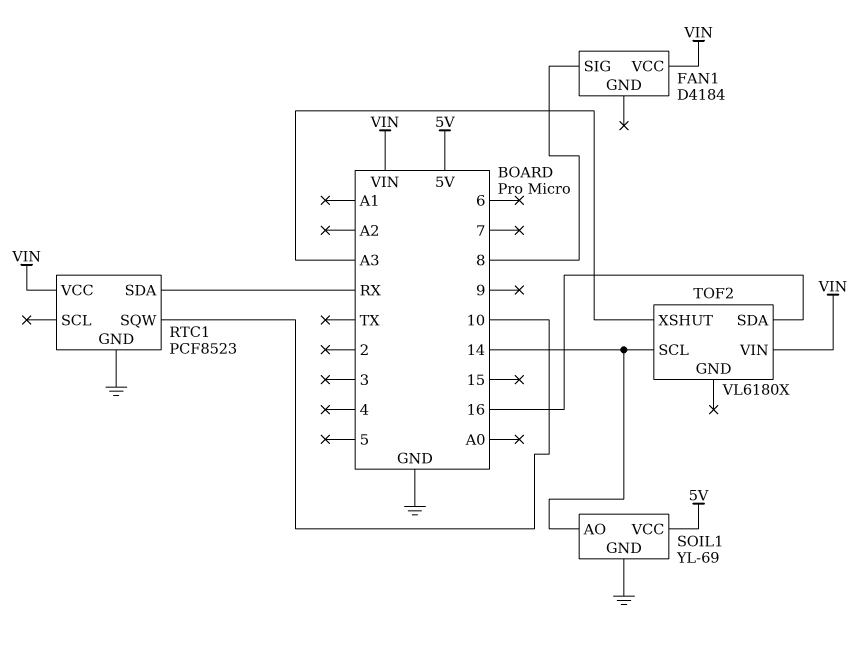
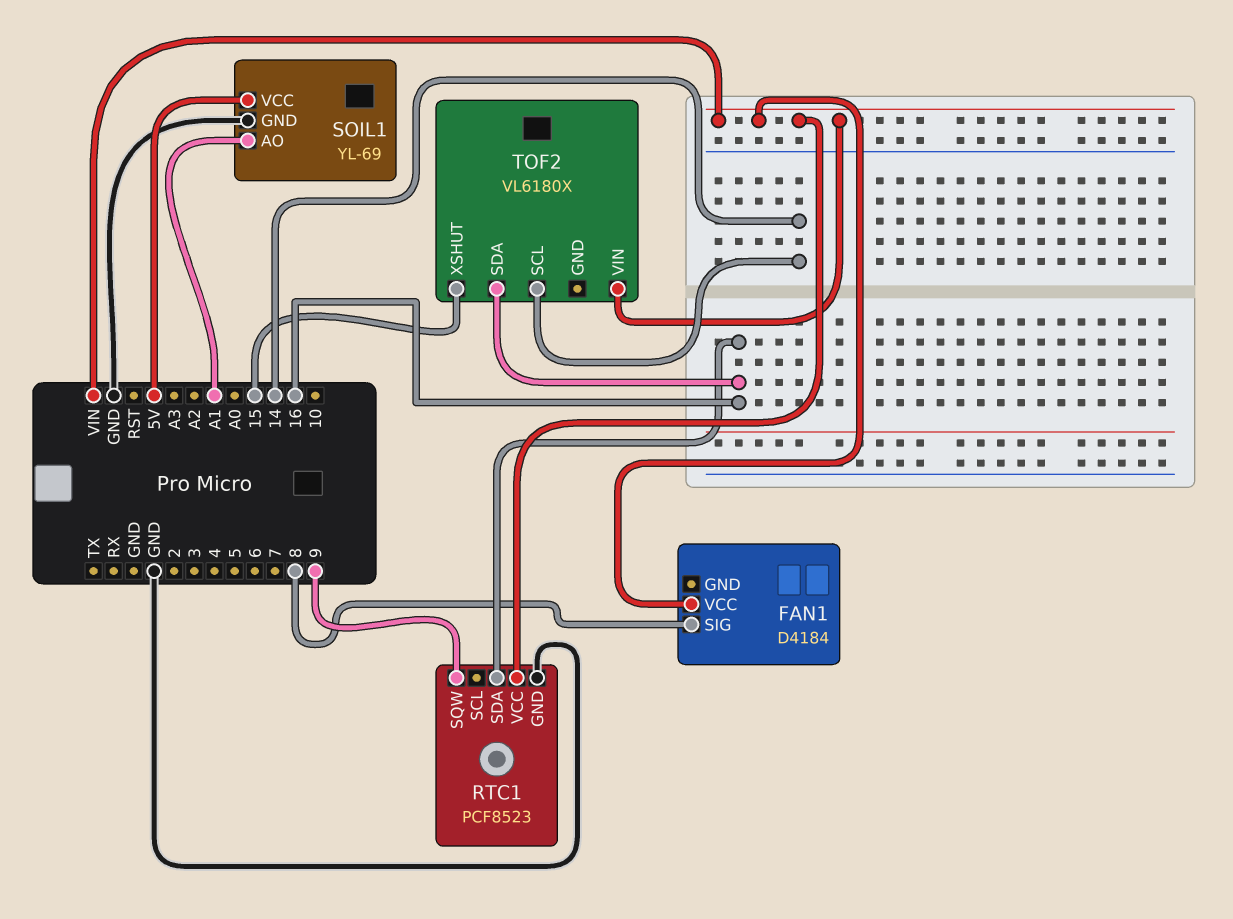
RTC1 pin SDA: RX -> 16
RTC1 pin SQW: 10 -> 9
SOIL1 pin AO: 14 -> A1
TOF2 pin XSHUT: A3 -> 15

